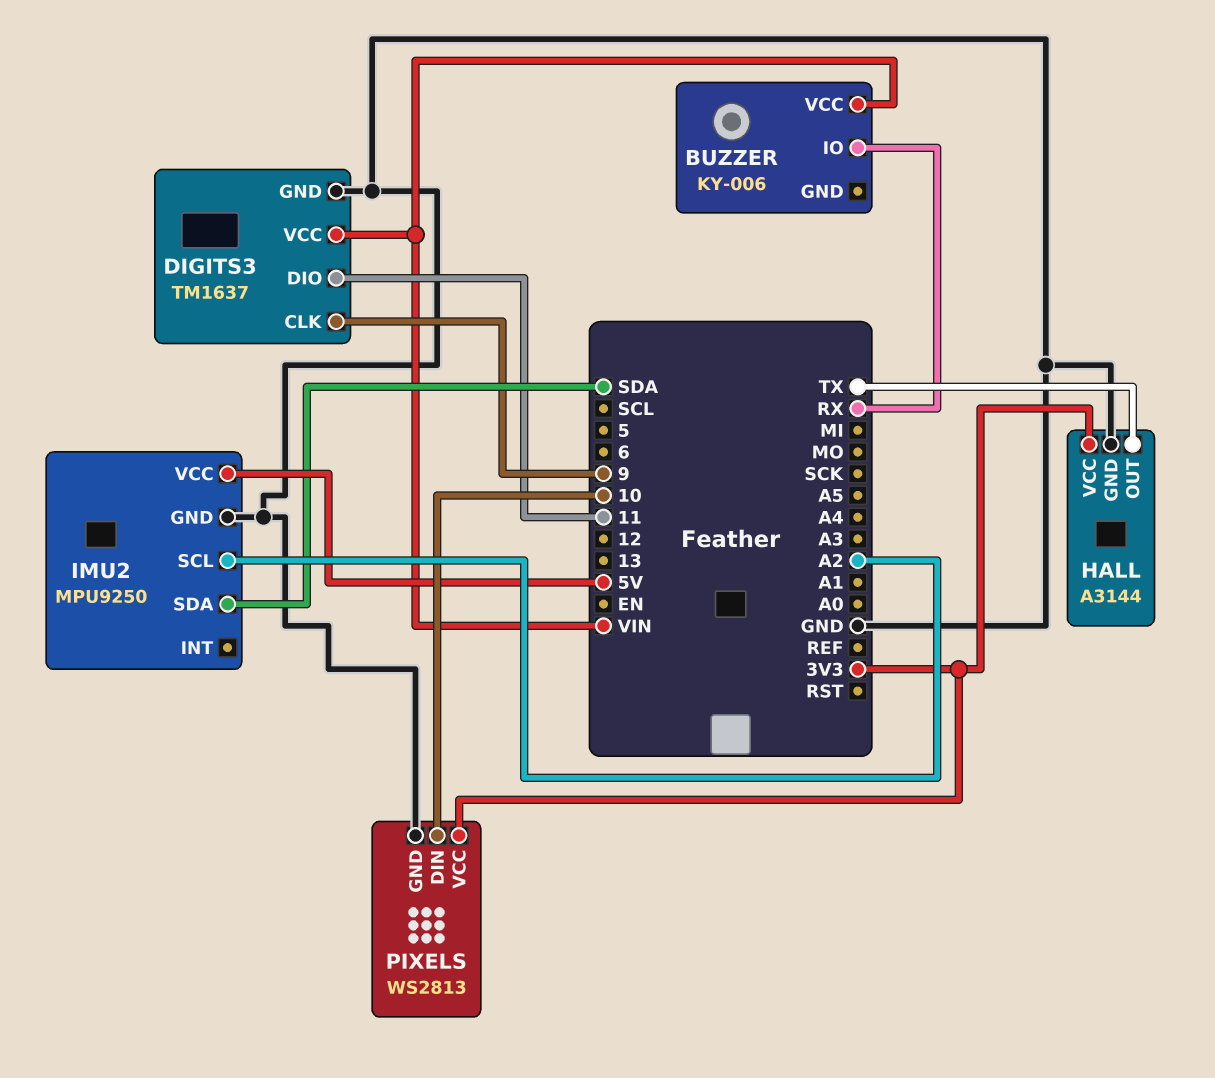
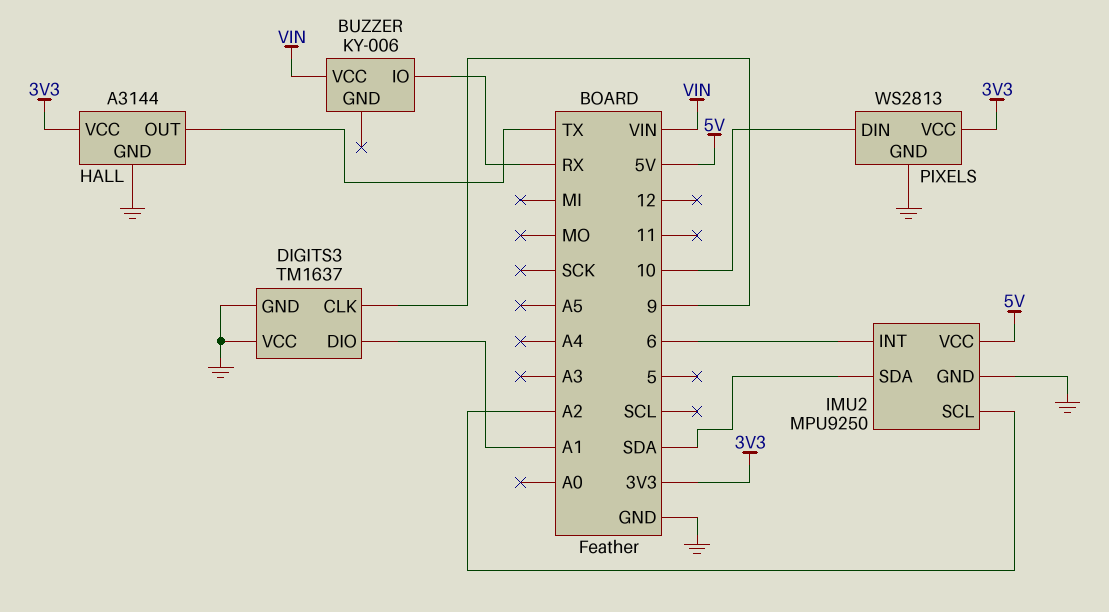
DIGITS3 pin DIO: 11 -> A1
DIGITS3 pin VCC: VIN -> GND
IMU2 pin INT: none -> 6

